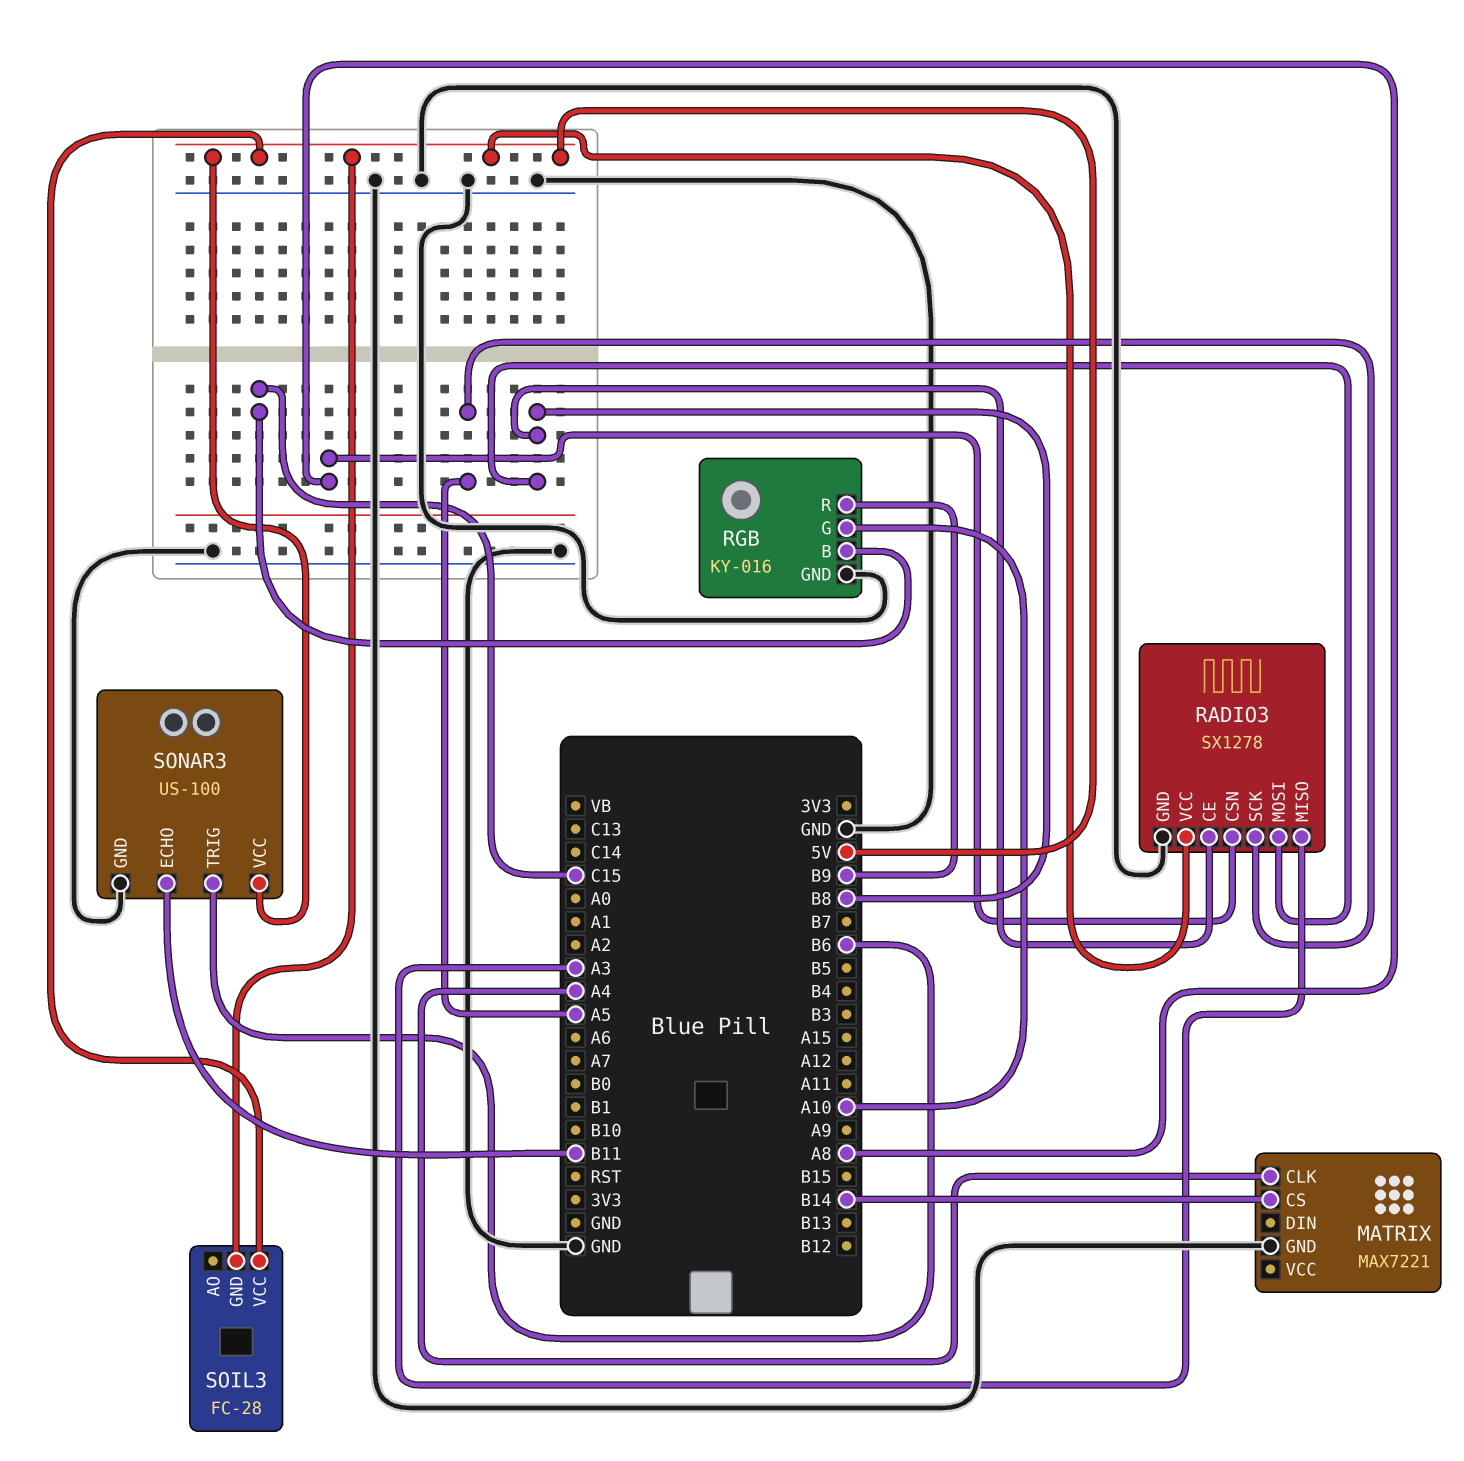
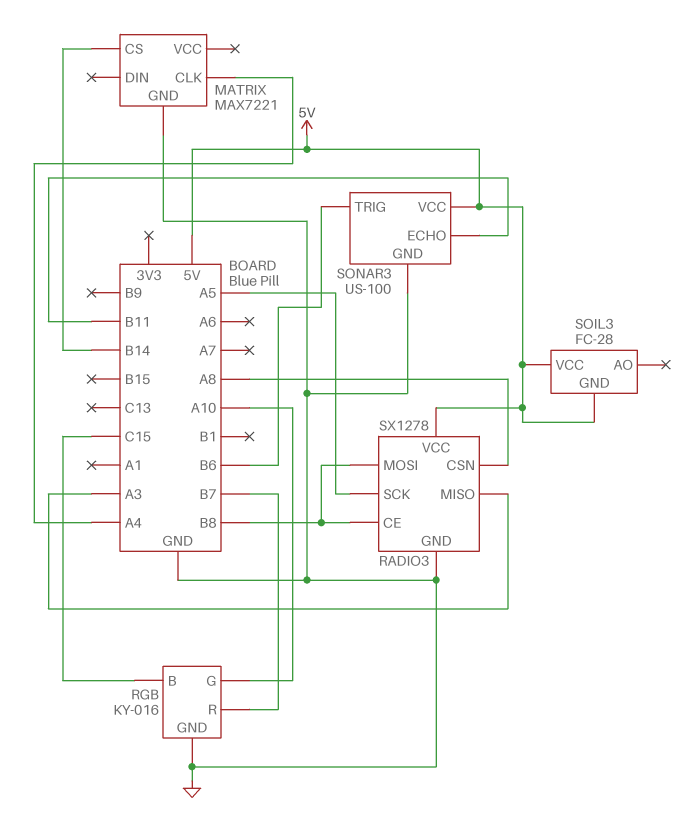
RGB pin R: B9 -> B7

